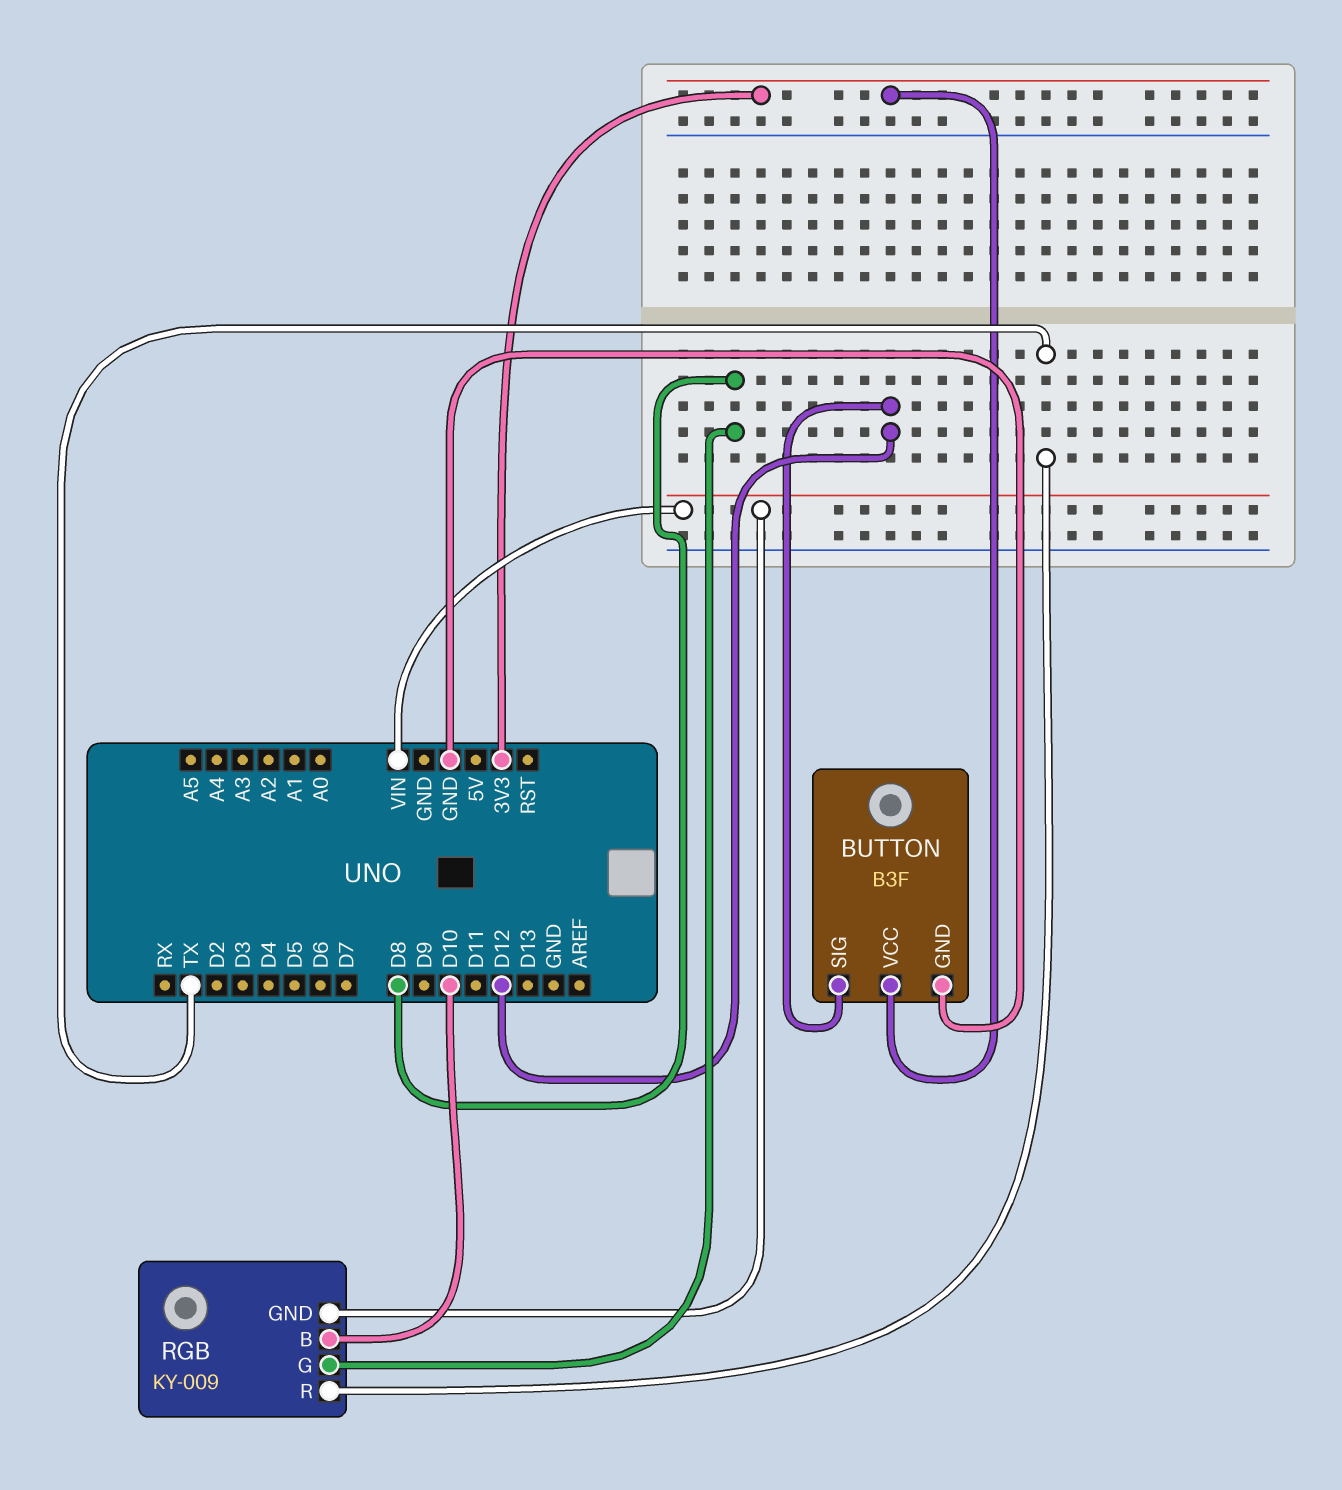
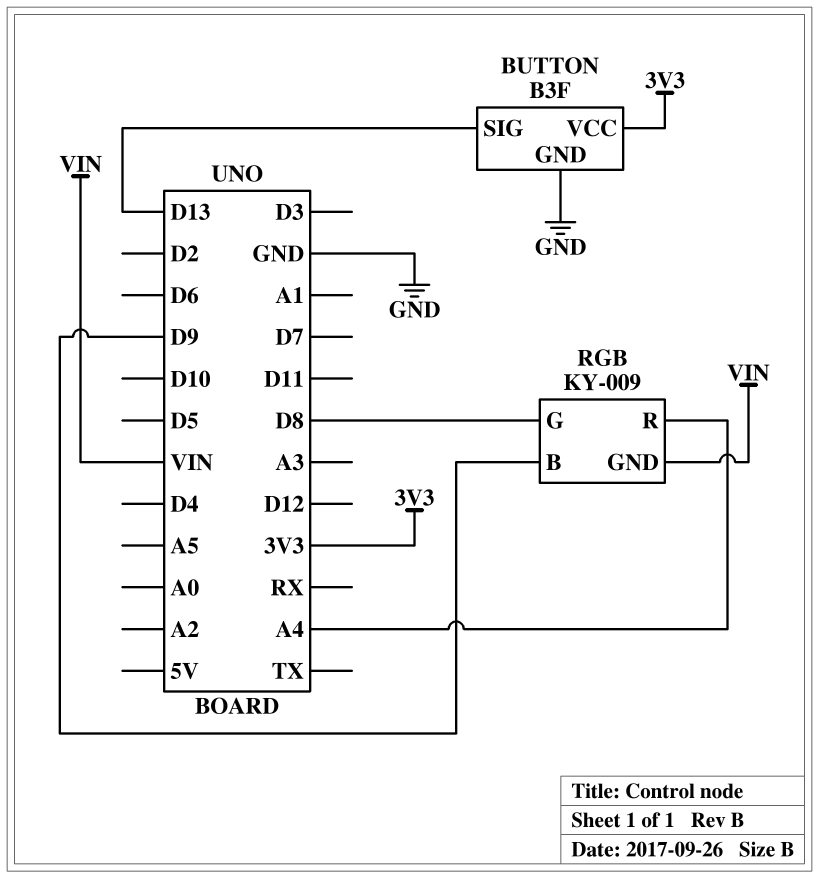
BUTTON pin SIG: D12 -> D13
RGB pin B: D10 -> D9
RGB pin R: TX -> A4

